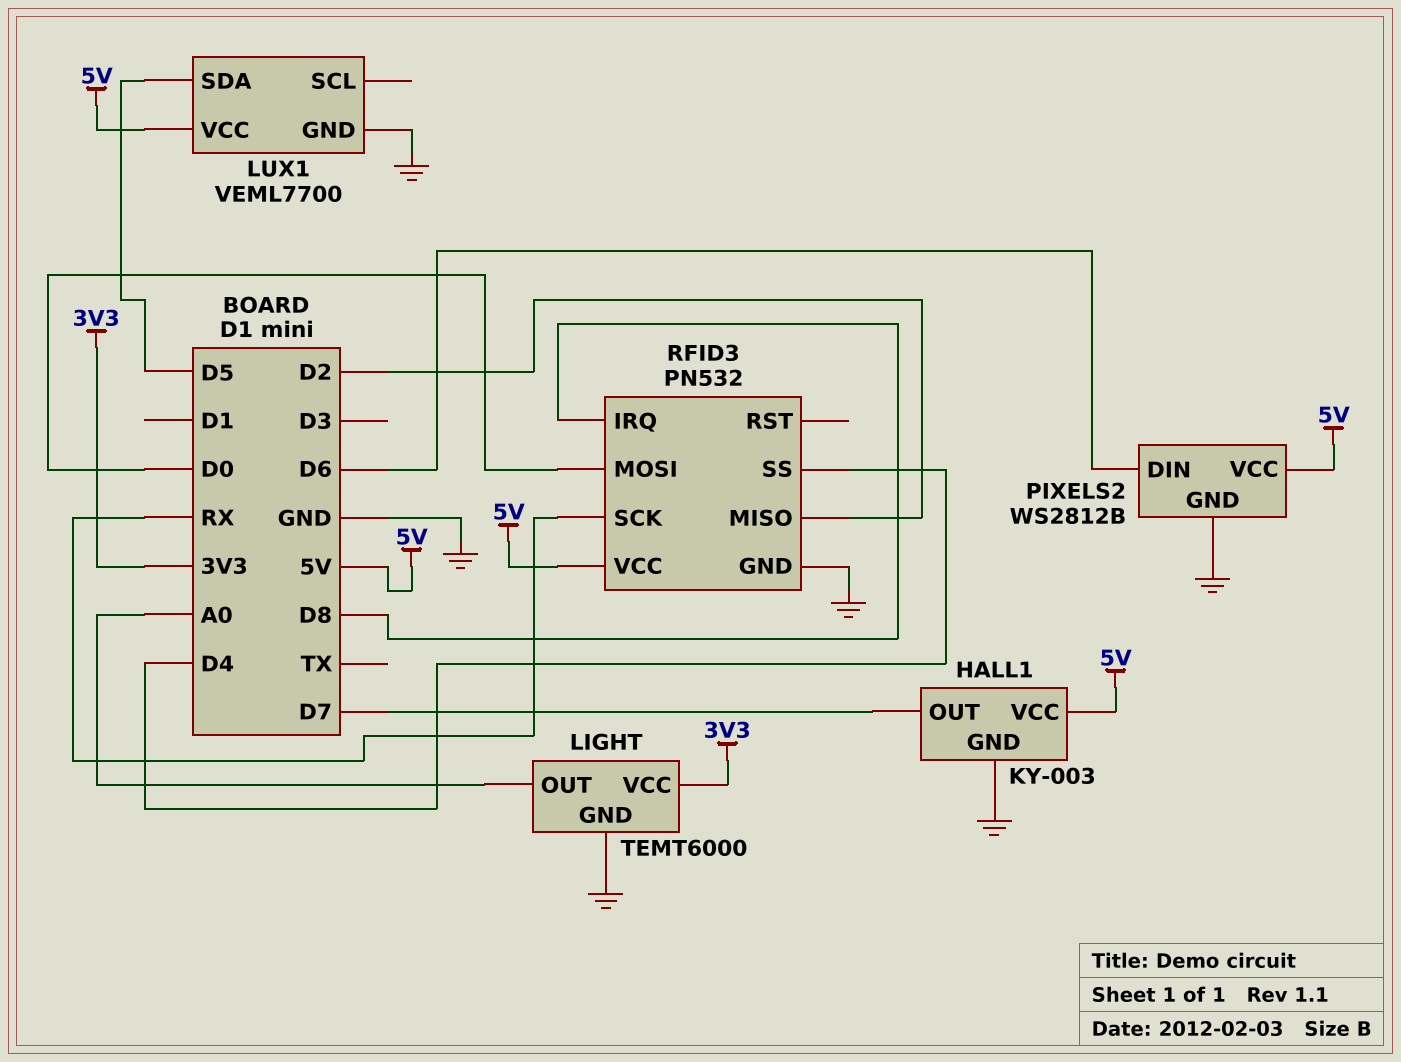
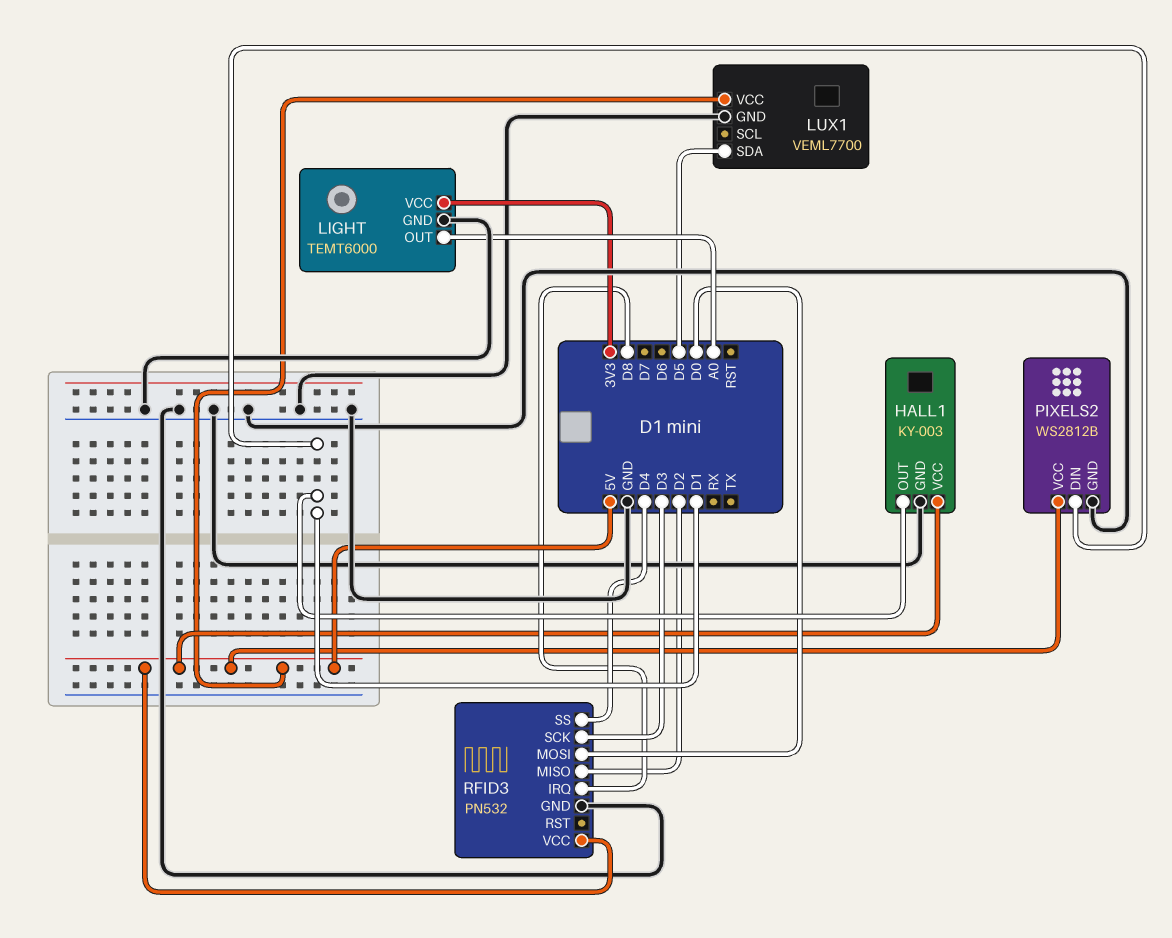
HALL1 pin OUT: D7 -> D1
PIXELS2 pin DIN: D6 -> D1
RFID3 pin SCK: RX -> D3

